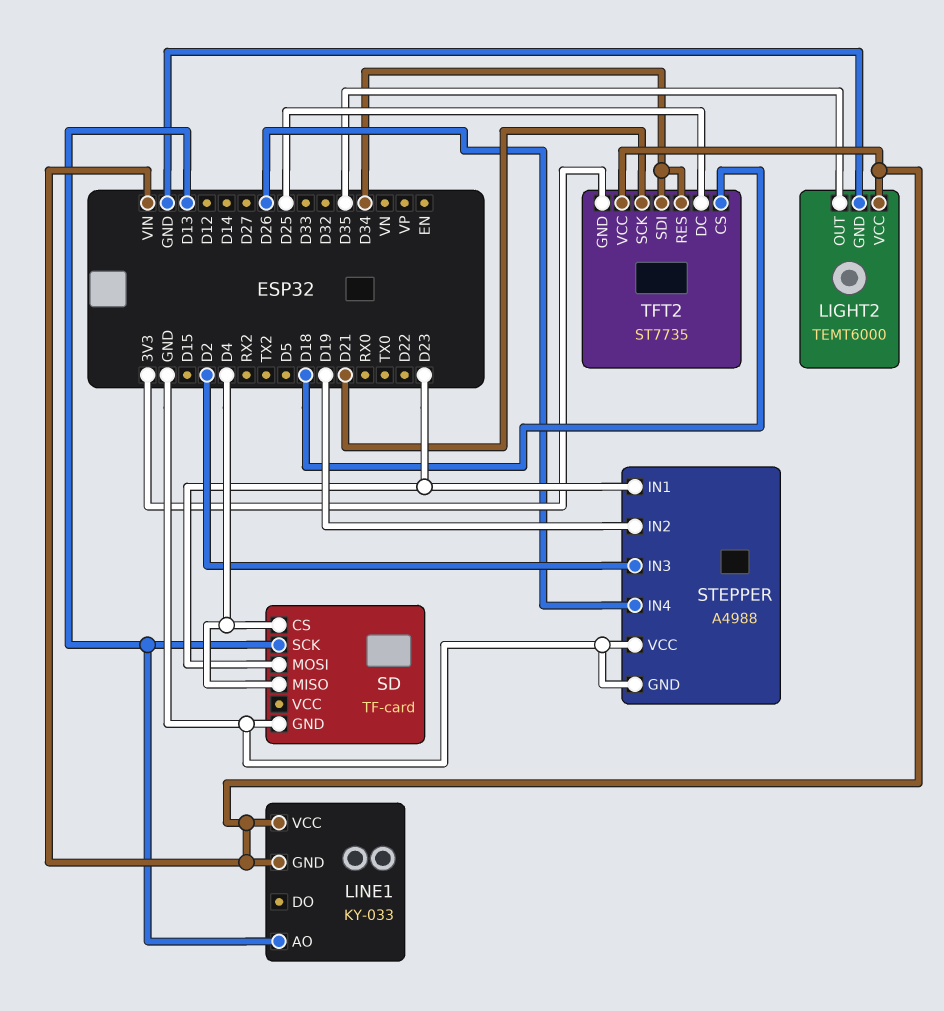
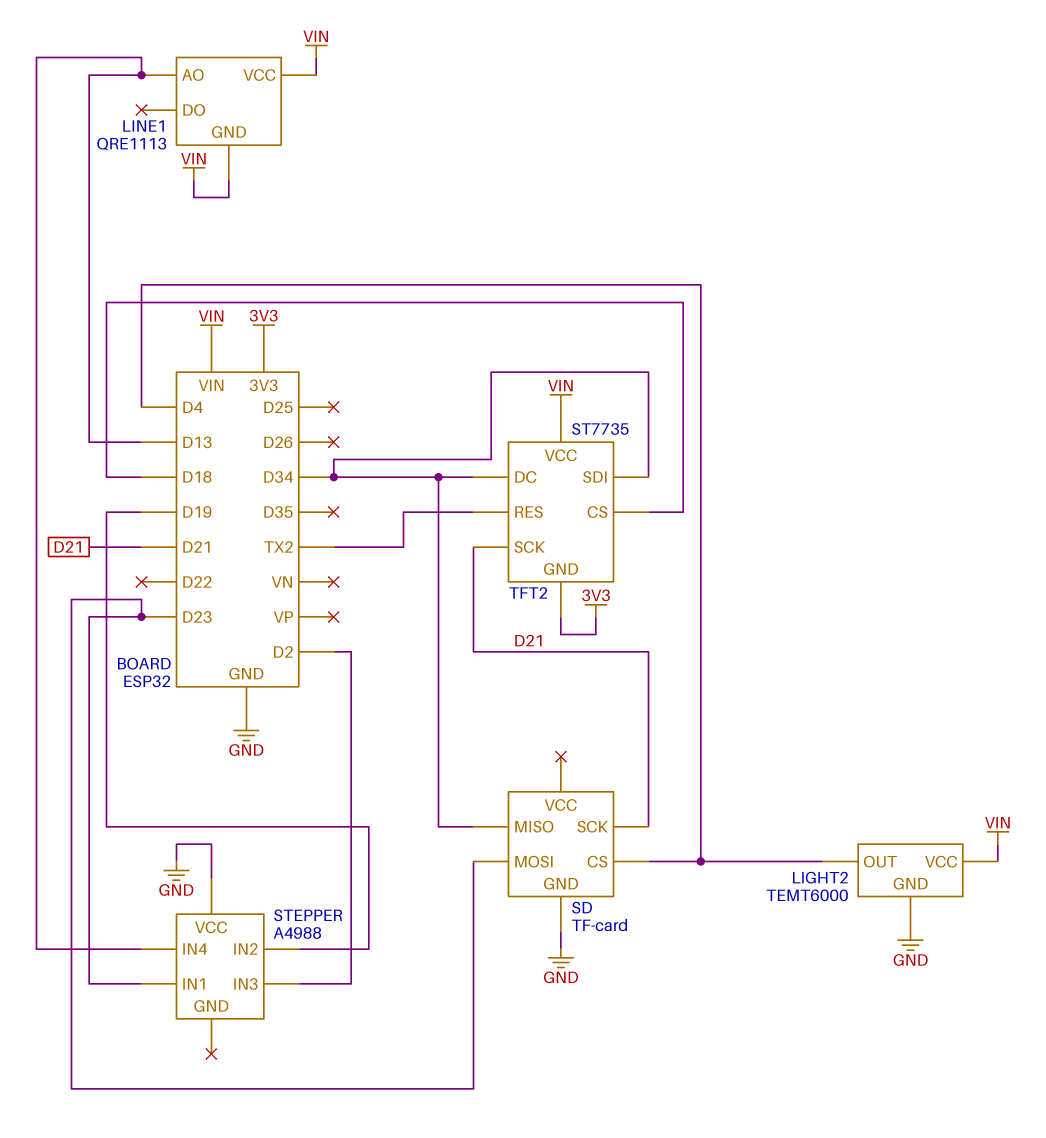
LIGHT2 pin OUT: D35 -> D4
LINE1: KY-033 -> QRE1113
SD pin MISO: D4 -> D34
SD pin SCK: D13 -> D21
STEPPER pin GND: GND -> none
STEPPER pin IN4: D26 -> D13
TFT2 pin DC: D25 -> D34
TFT2 pin RES: D34 -> TX2

